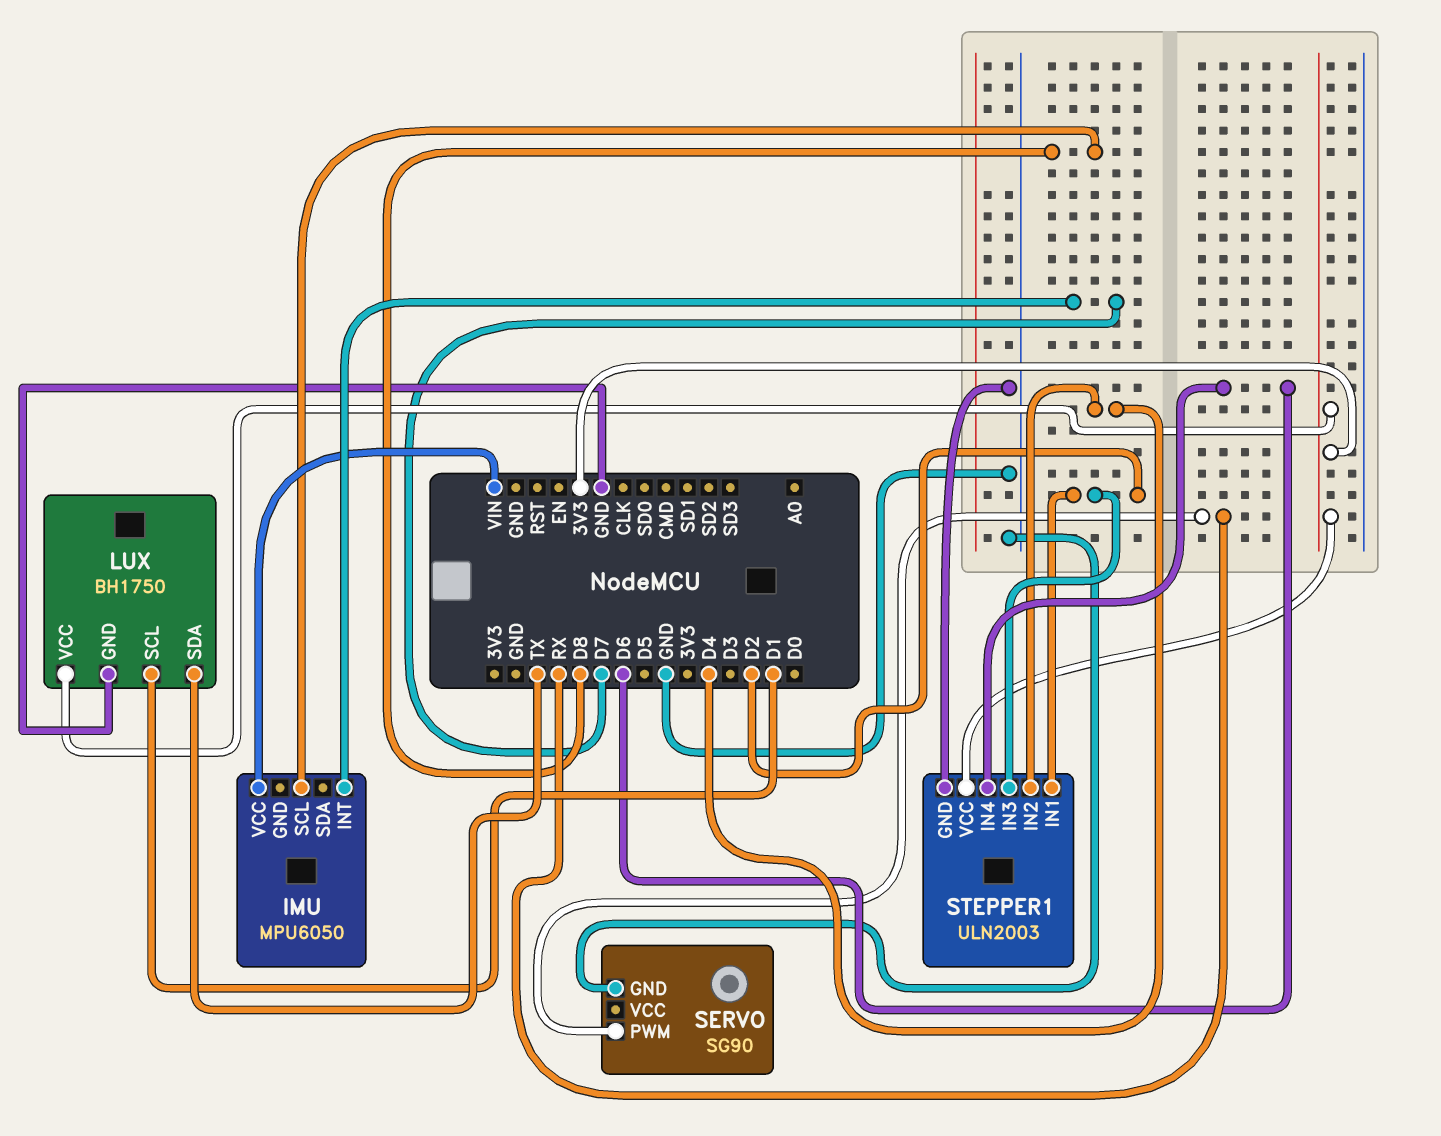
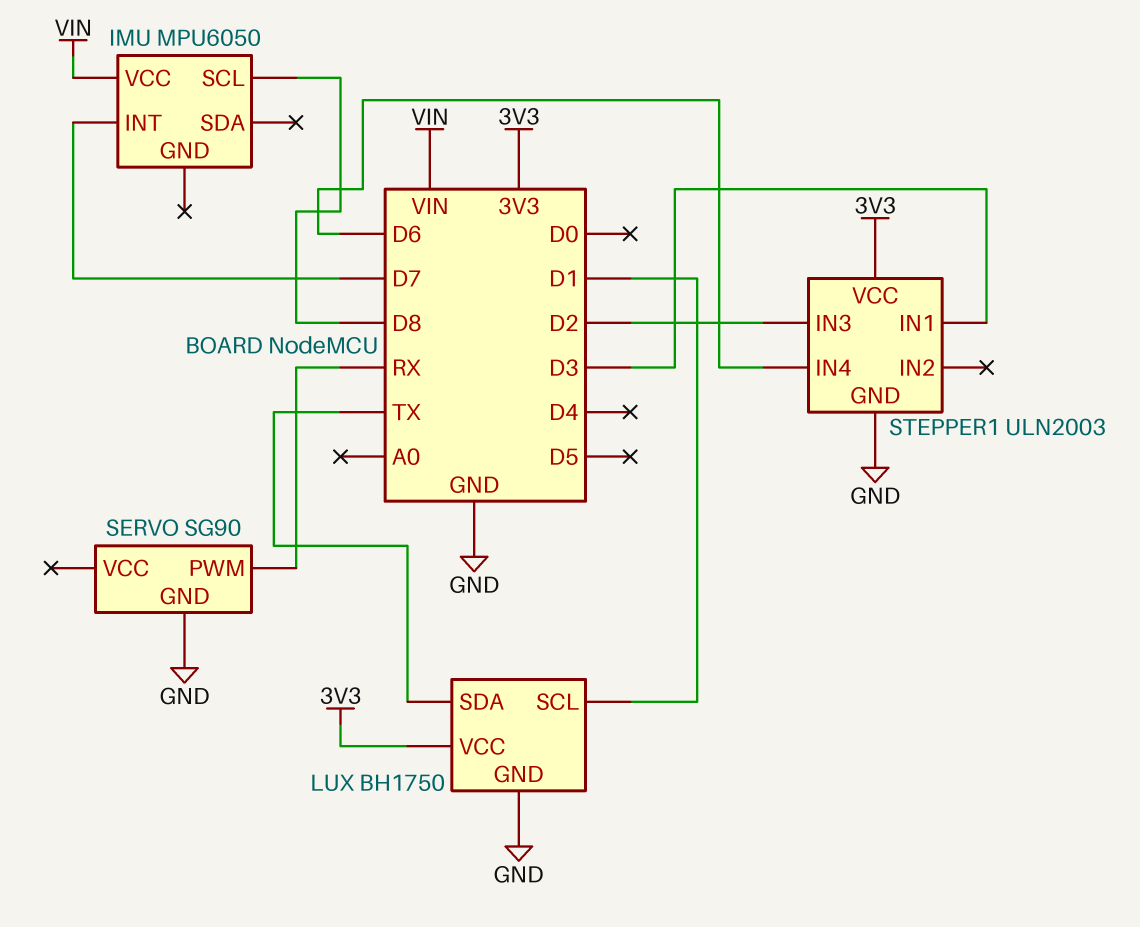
STEPPER1 pin IN1: D2 -> D3
STEPPER1 pin IN2: D4 -> none

